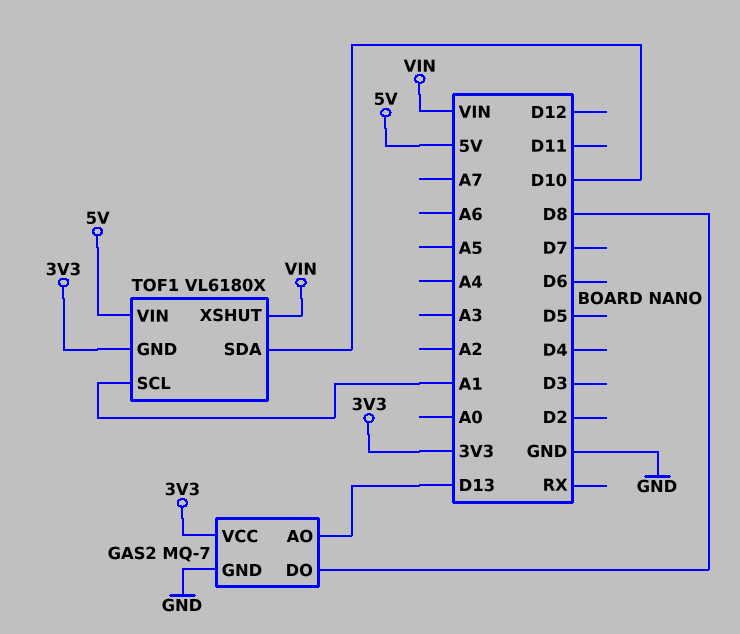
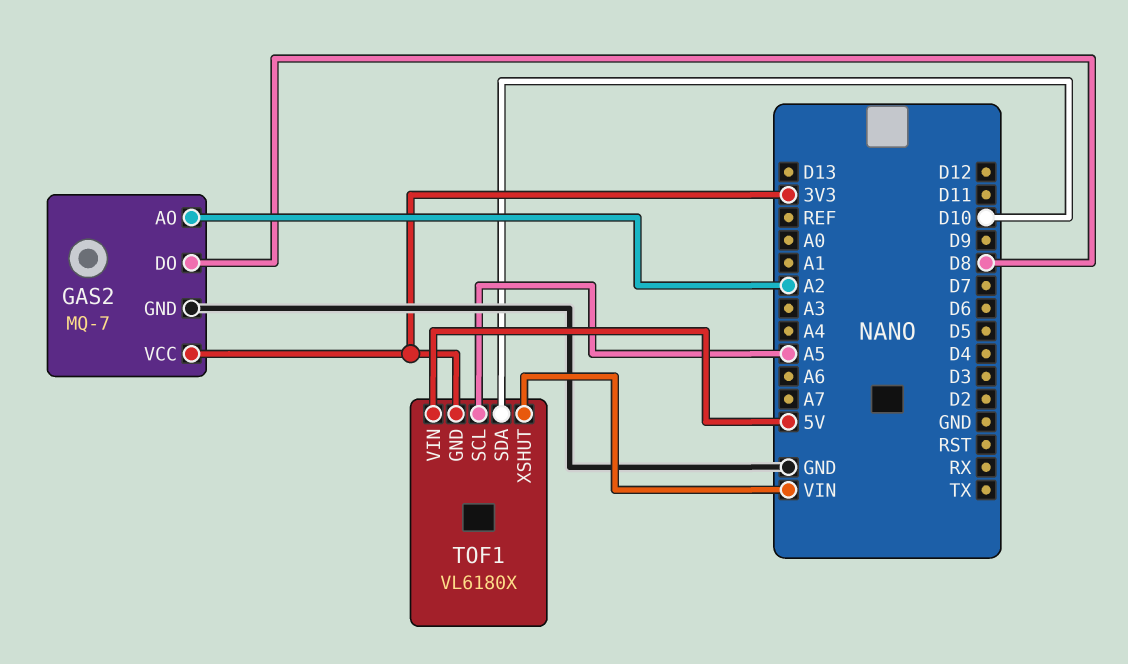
GAS2 pin AO: D13 -> A2
TOF1 pin SCL: A1 -> A5

